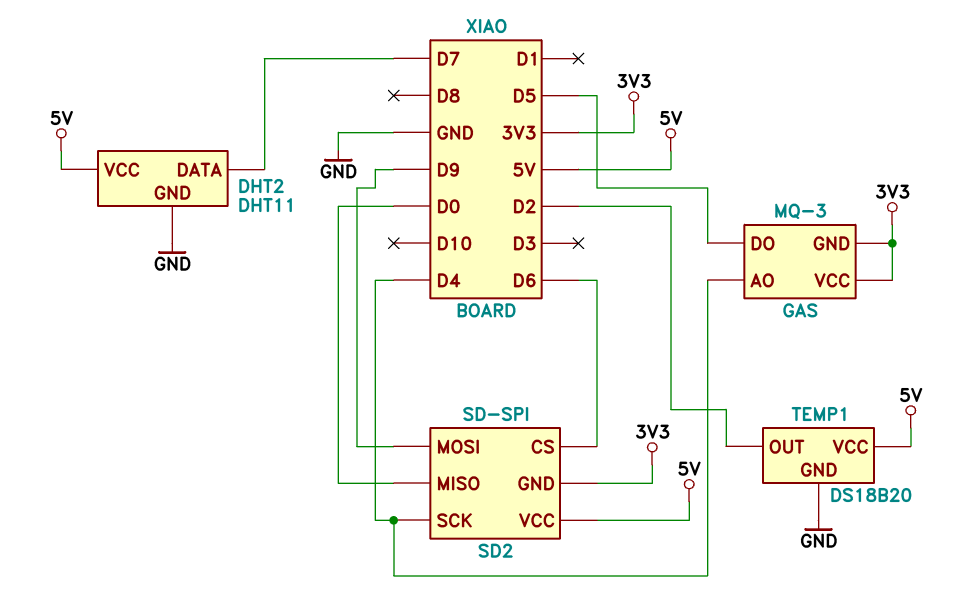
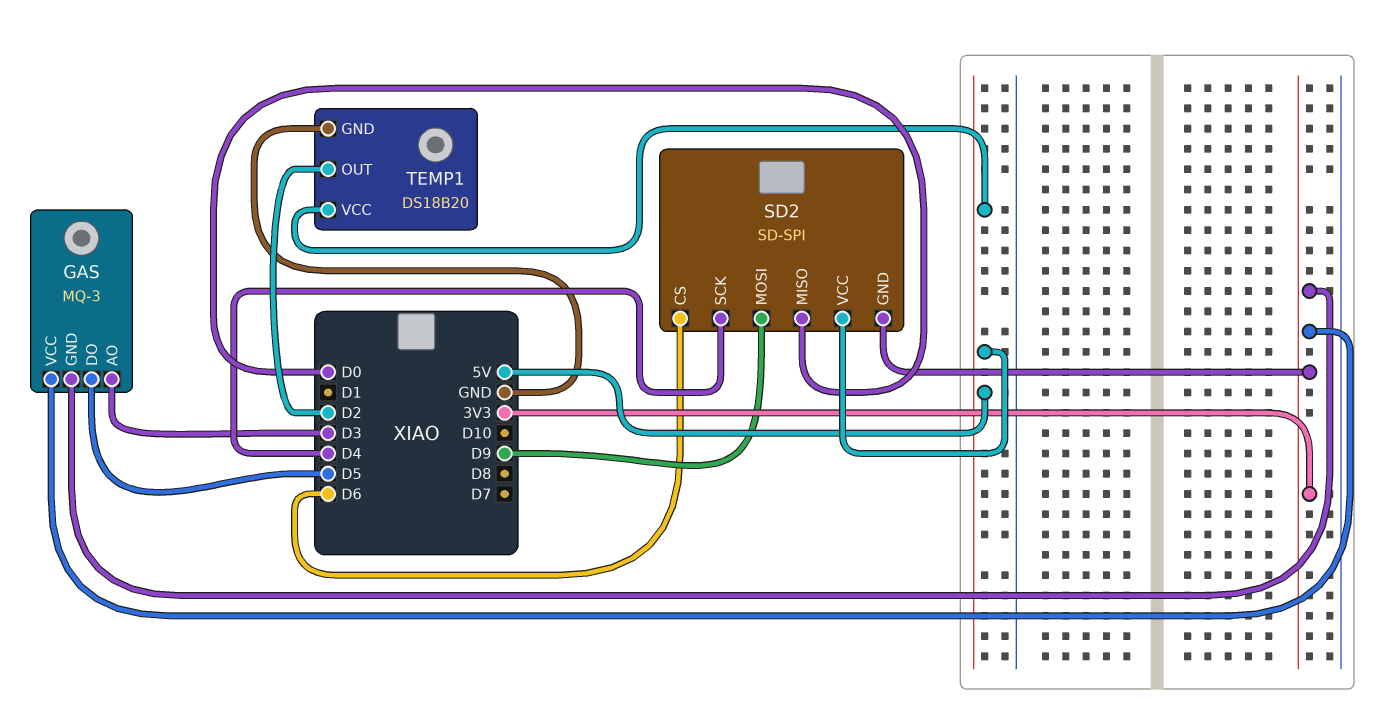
DHT2: DHT11 -> none
DHT2 pin DATA: D7 -> none
DHT2 pin GND: GND -> none
DHT2 pin VCC: 5V -> none
GAS pin AO: D4 -> D3

